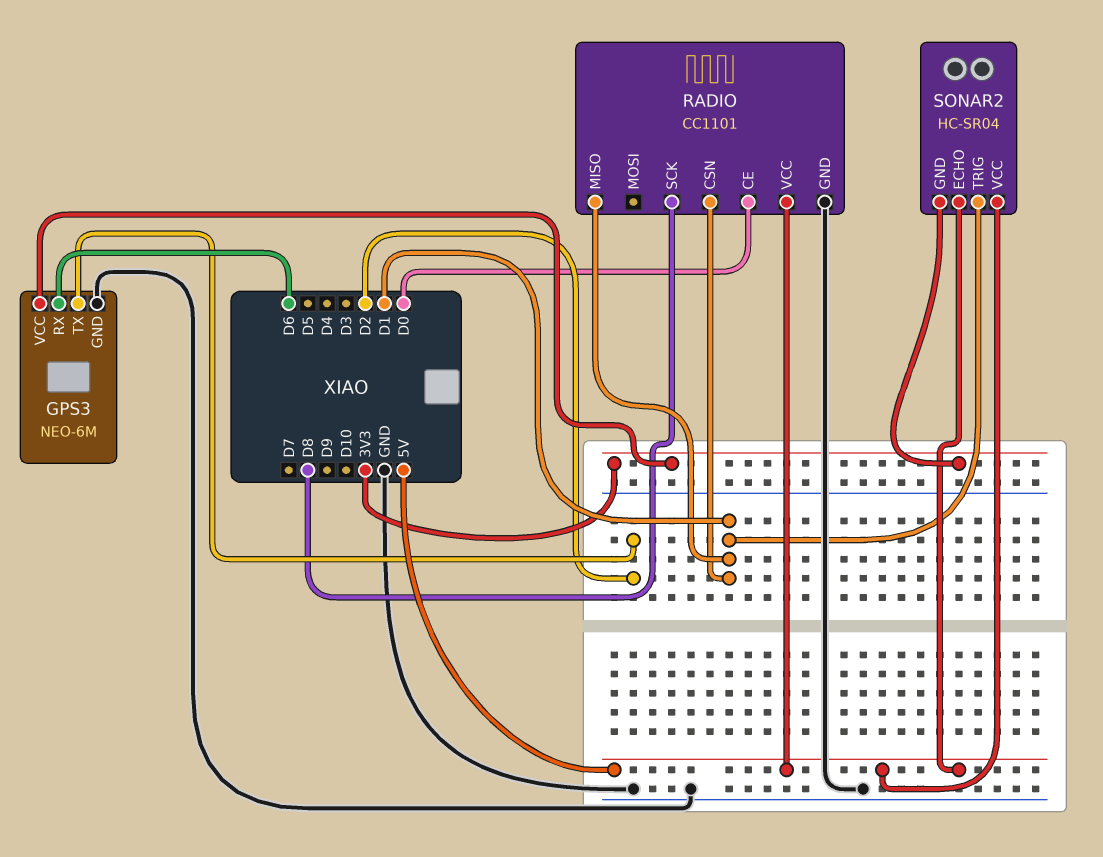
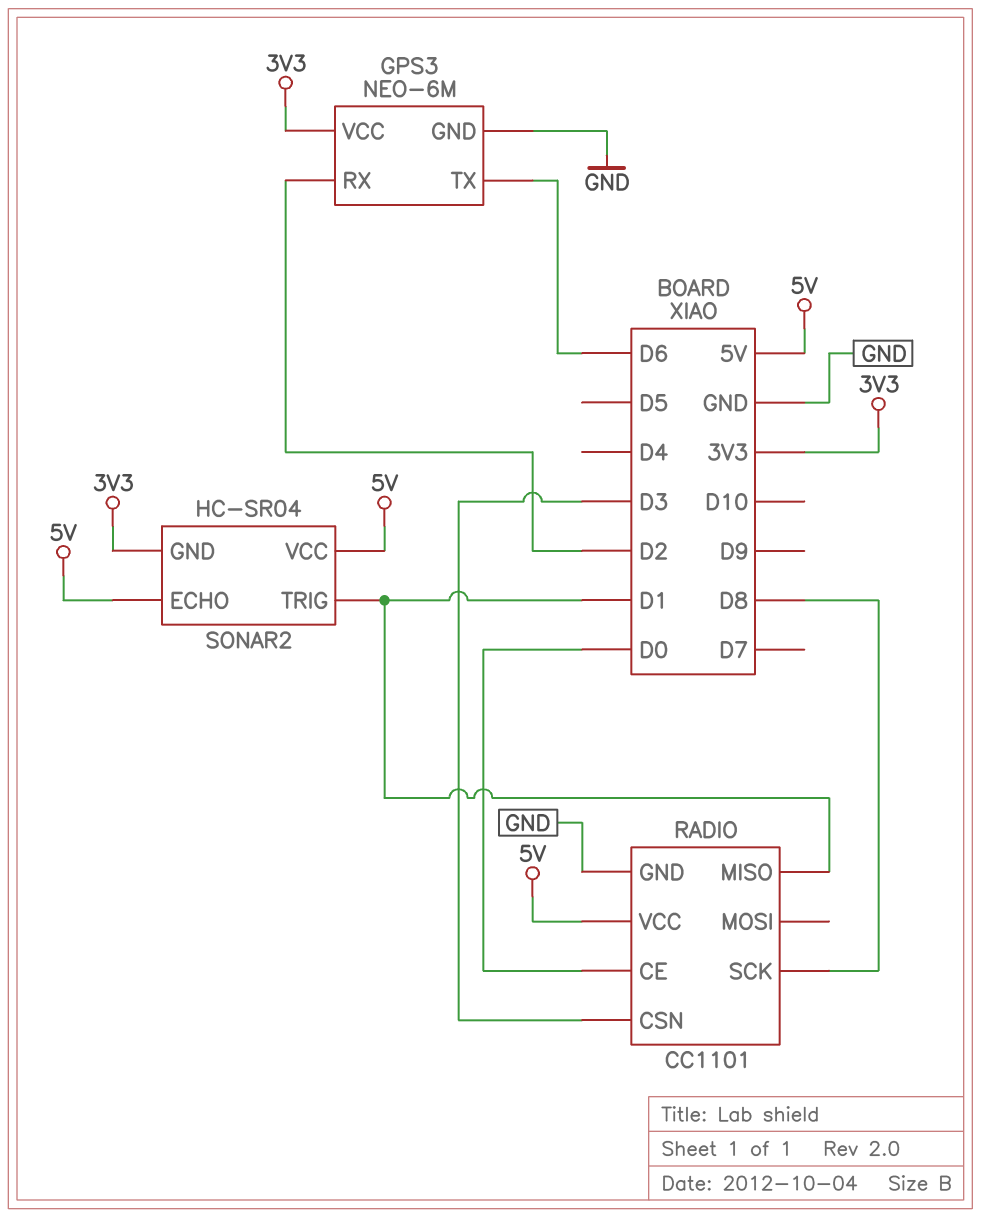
GPS3 pin RX: D6 -> D2
GPS3 pin TX: D2 -> D6
RADIO pin CSN: D1 -> D3

